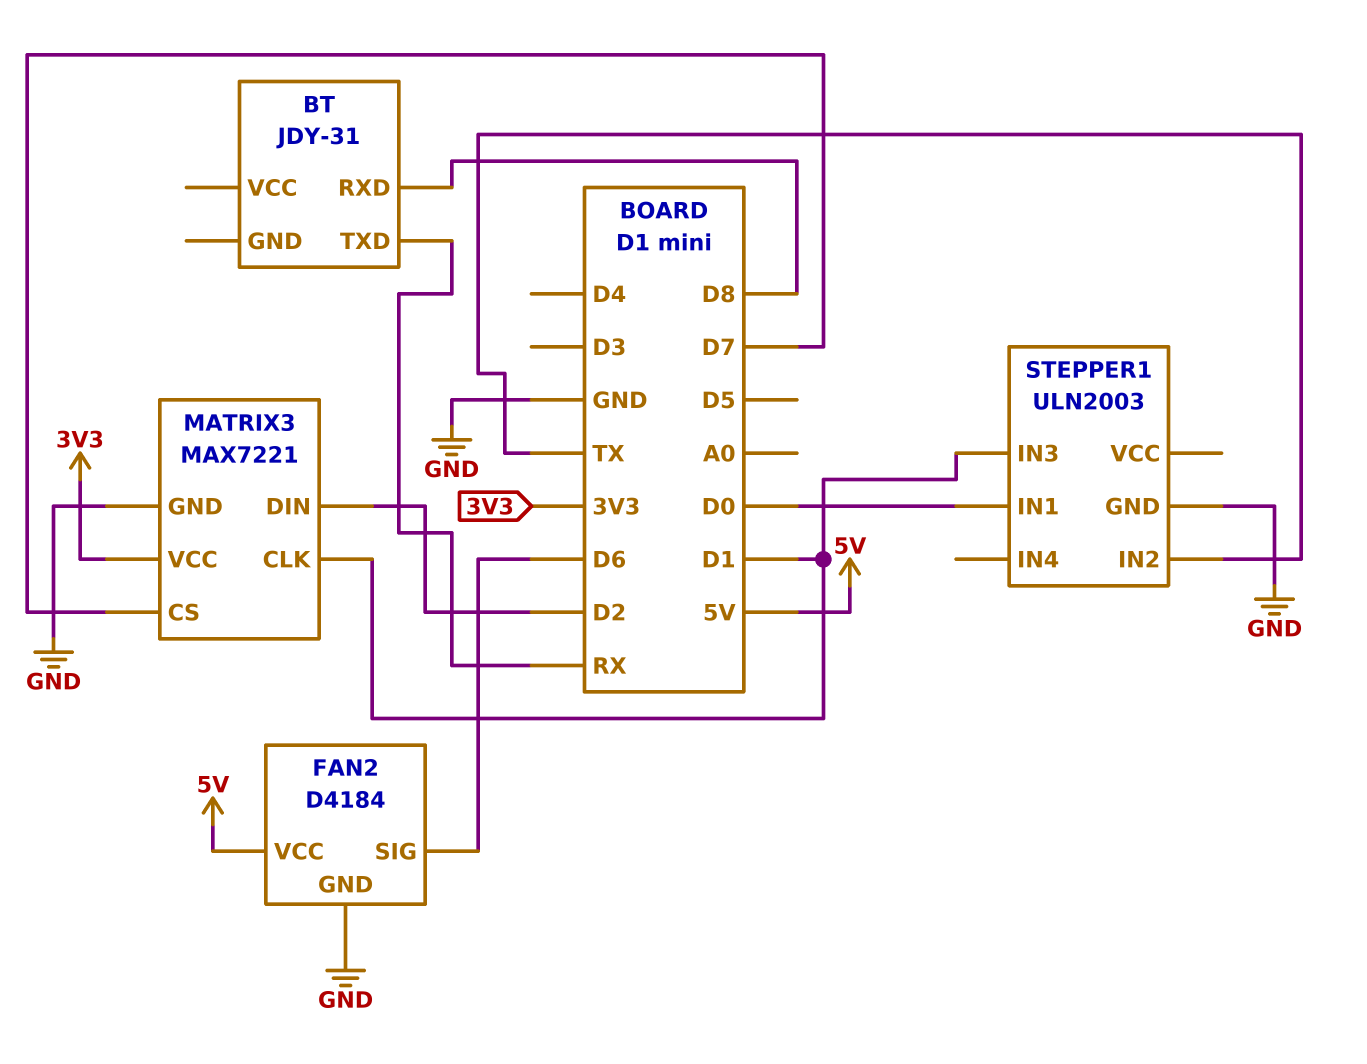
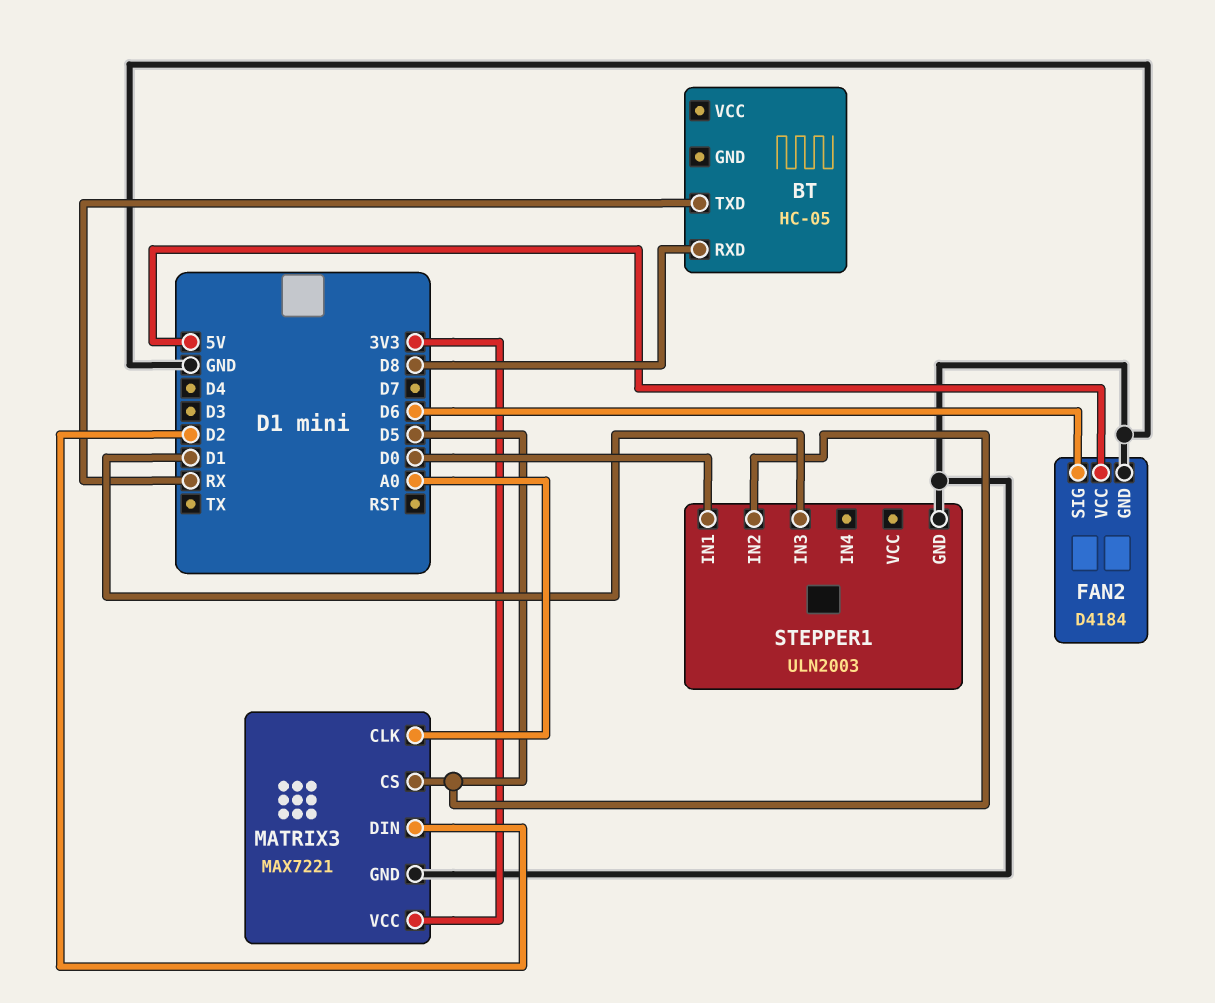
BT: JDY-31 -> HC-05
MATRIX3 pin CLK: D1 -> A0
MATRIX3 pin CS: D7 -> D5
STEPPER1 pin IN2: TX -> D5

